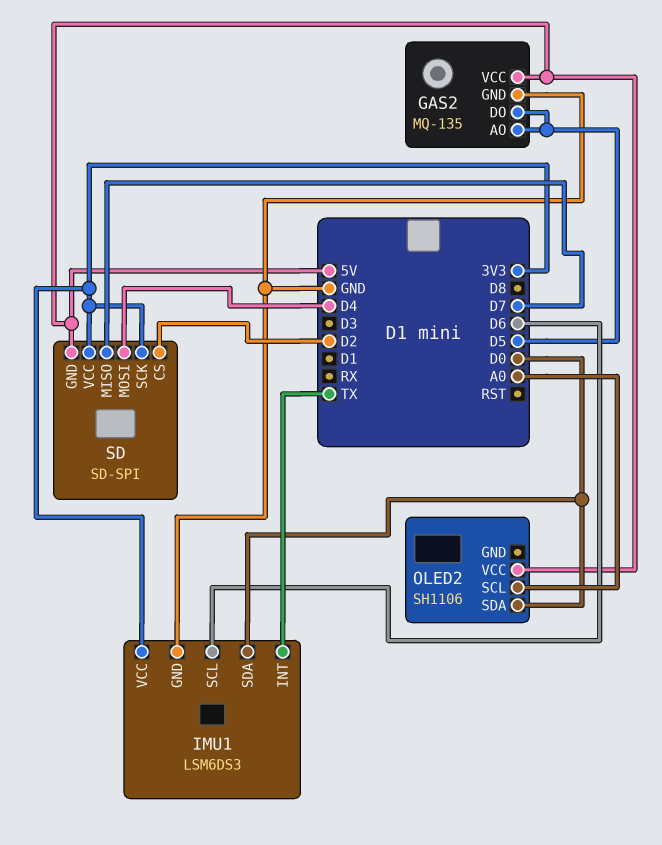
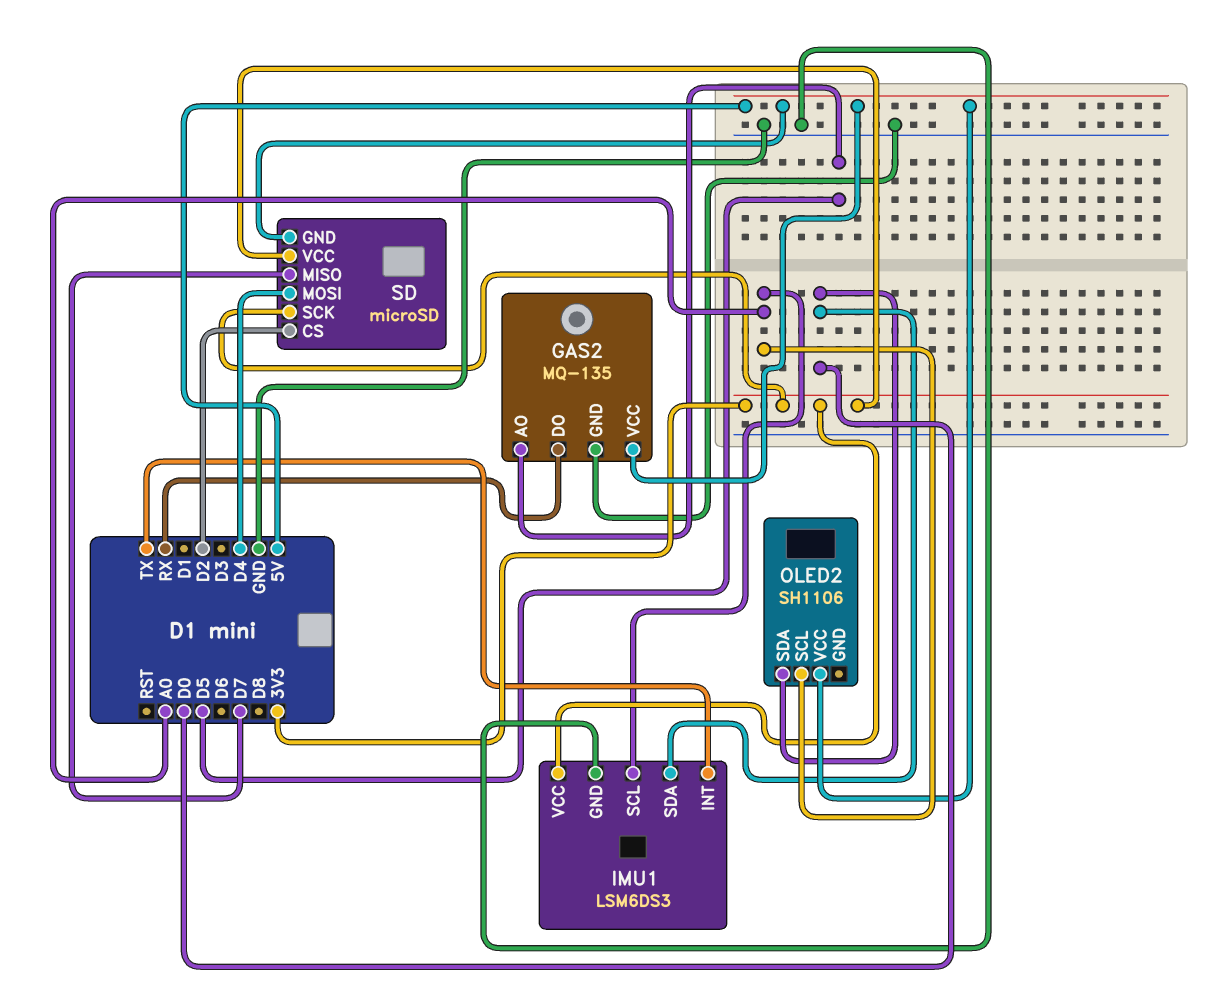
GAS2 pin DO: D5 -> RX
IMU1 pin SCL: D6 -> A0
SD: SD-SPI -> microSD

